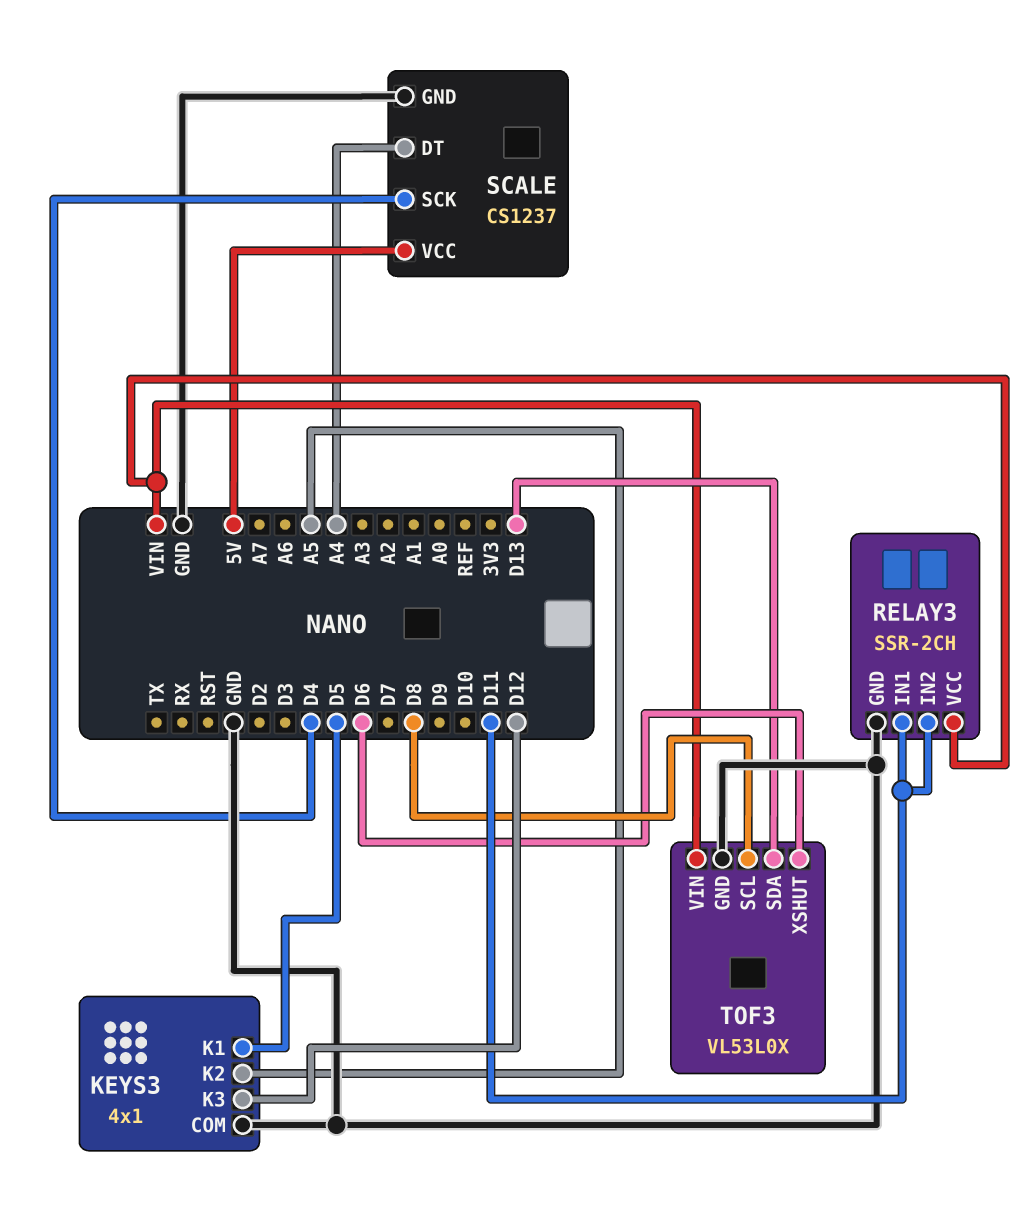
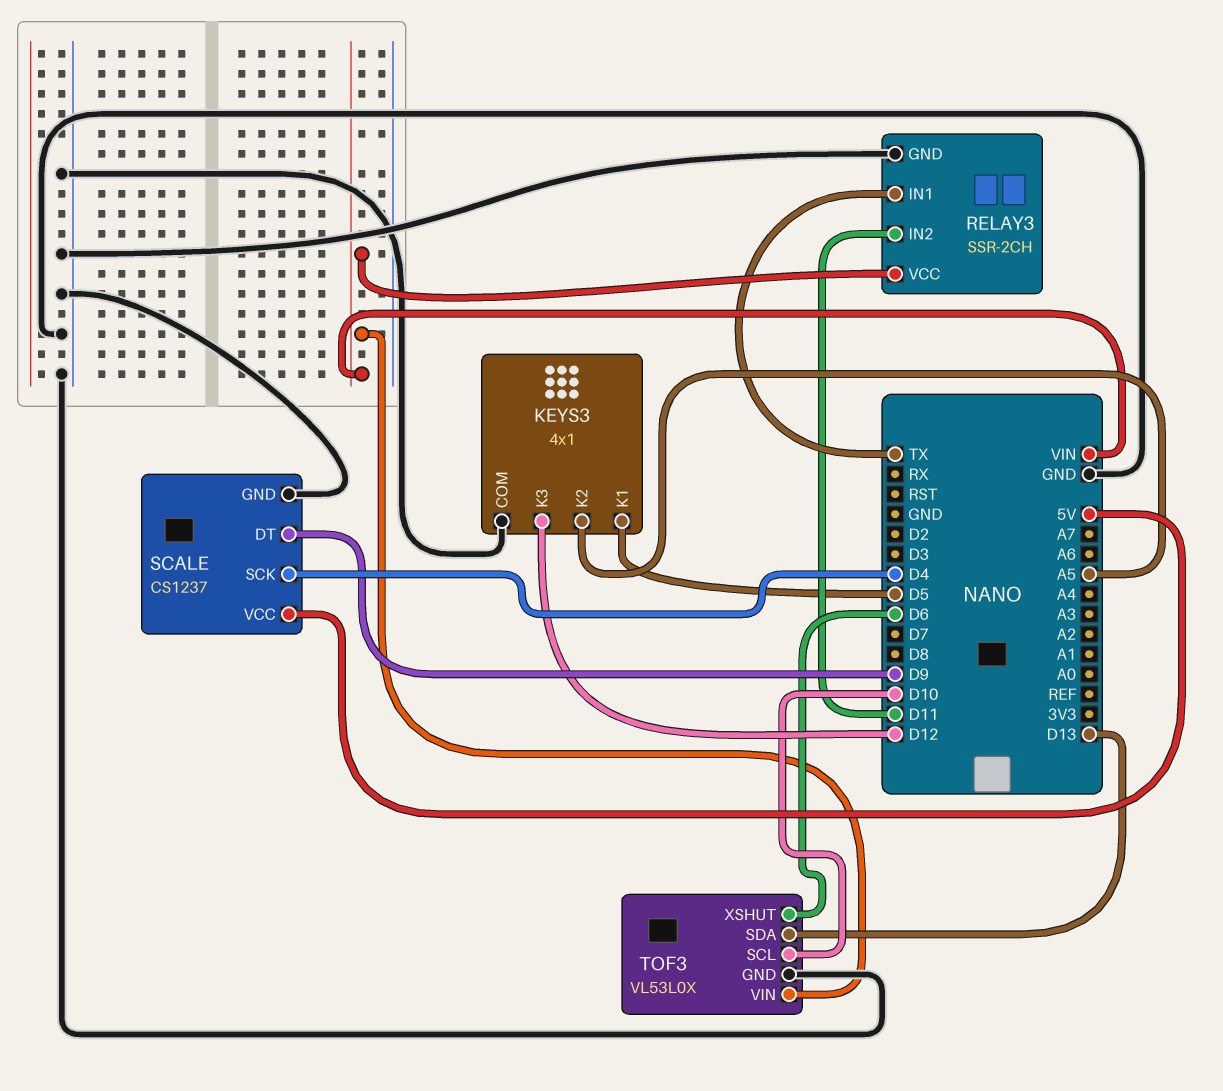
RELAY3 pin IN1: D11 -> TX
SCALE pin DT: A4 -> D9
TOF3 pin SCL: D8 -> D10

